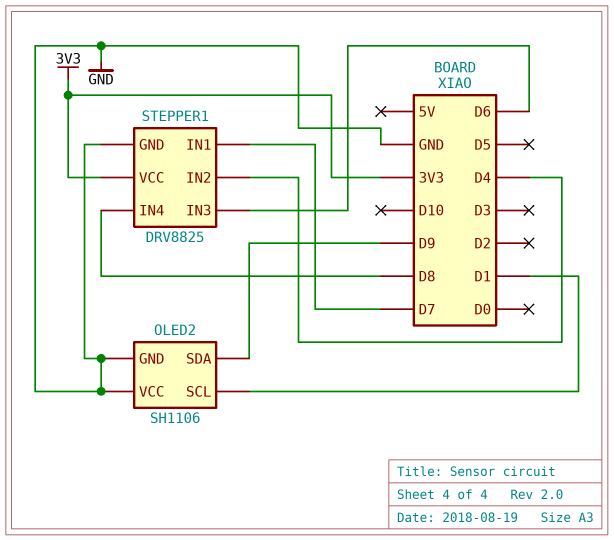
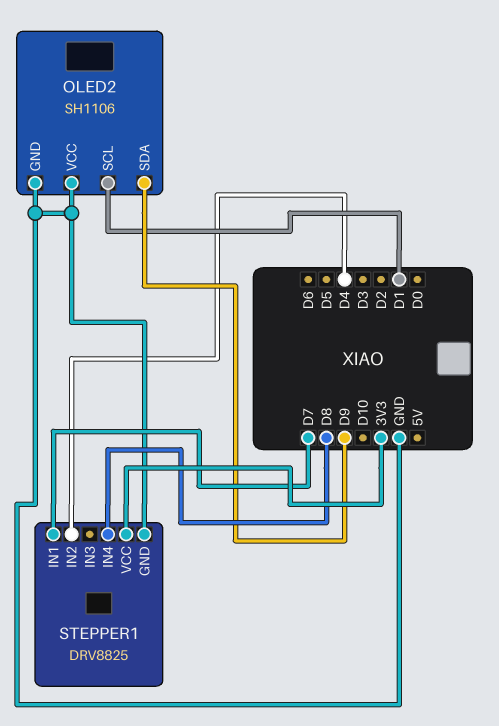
STEPPER1 pin IN3: D6 -> none

